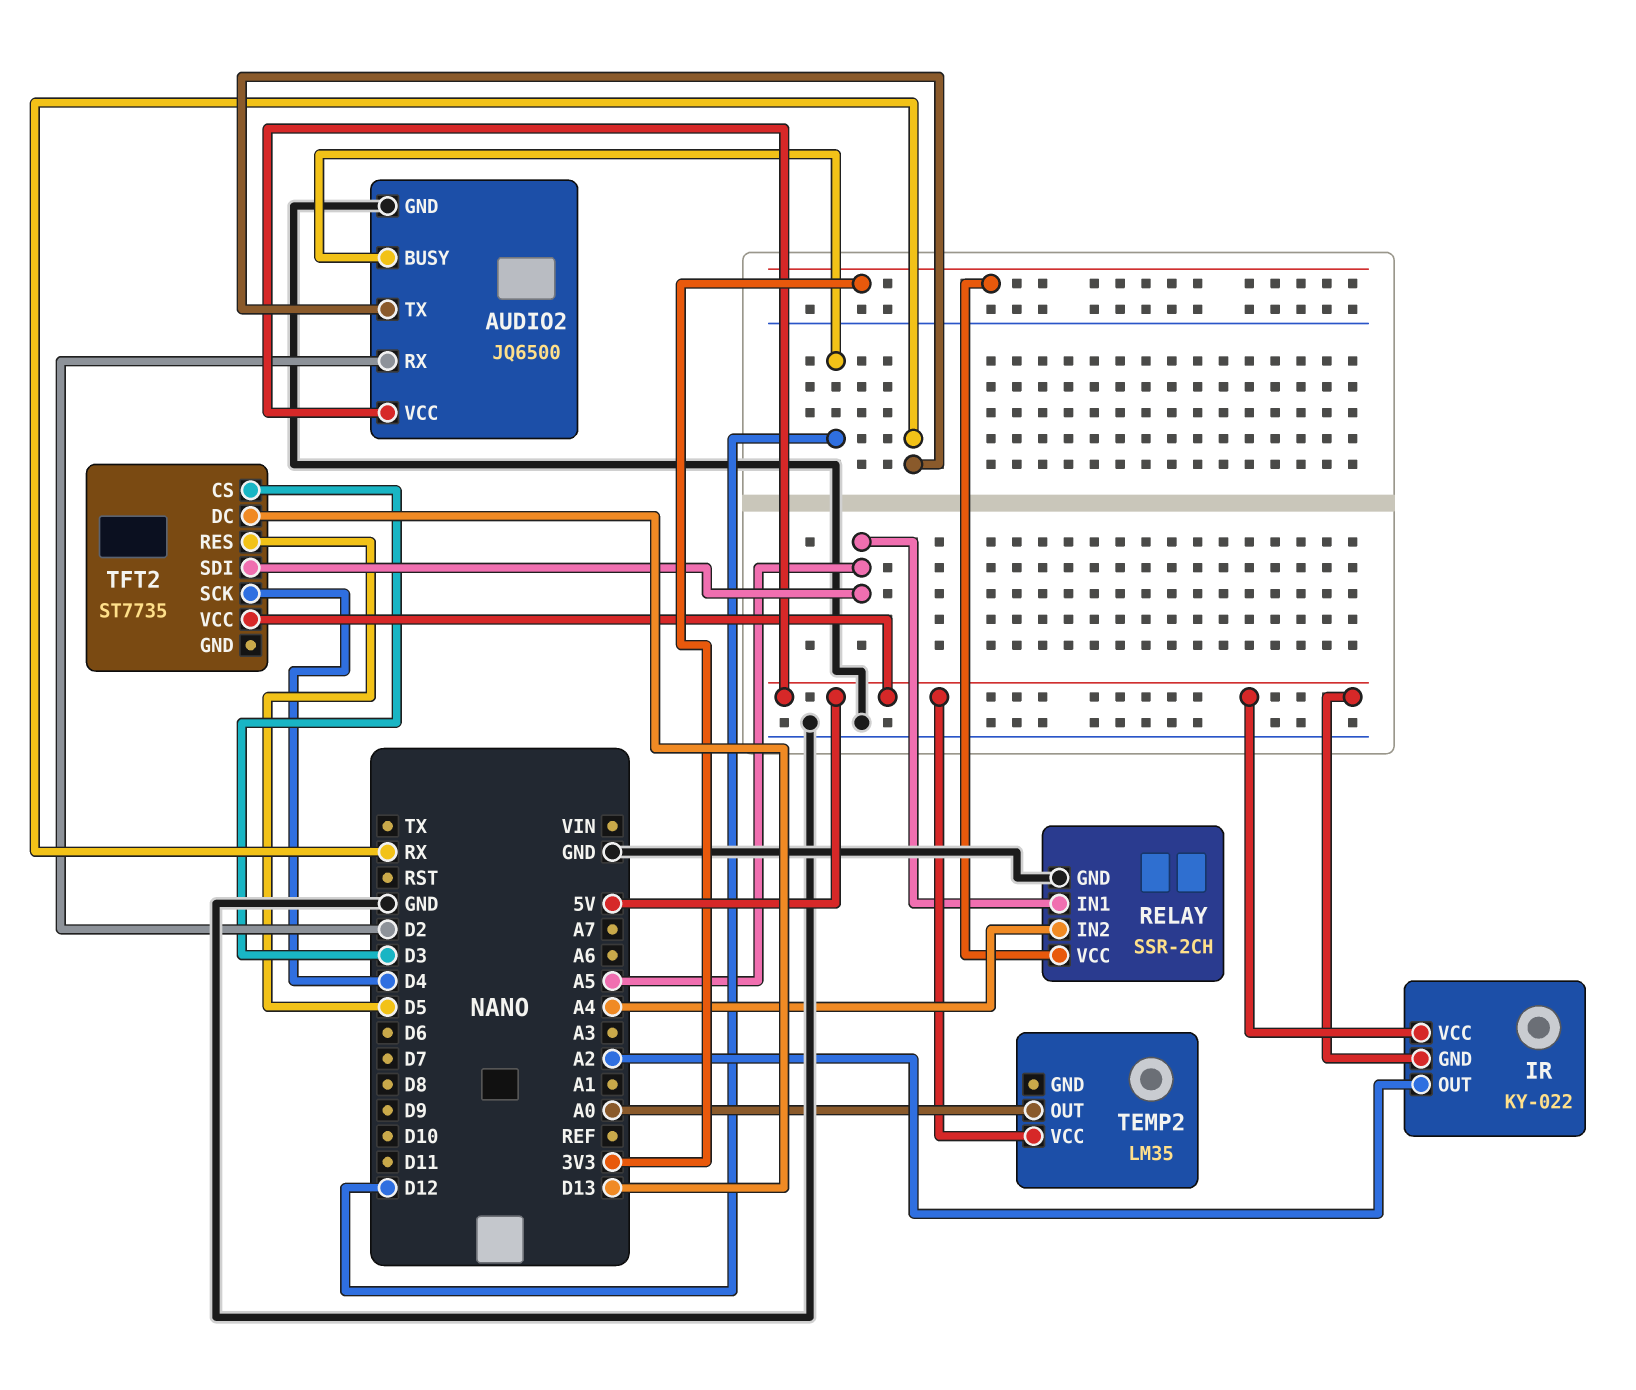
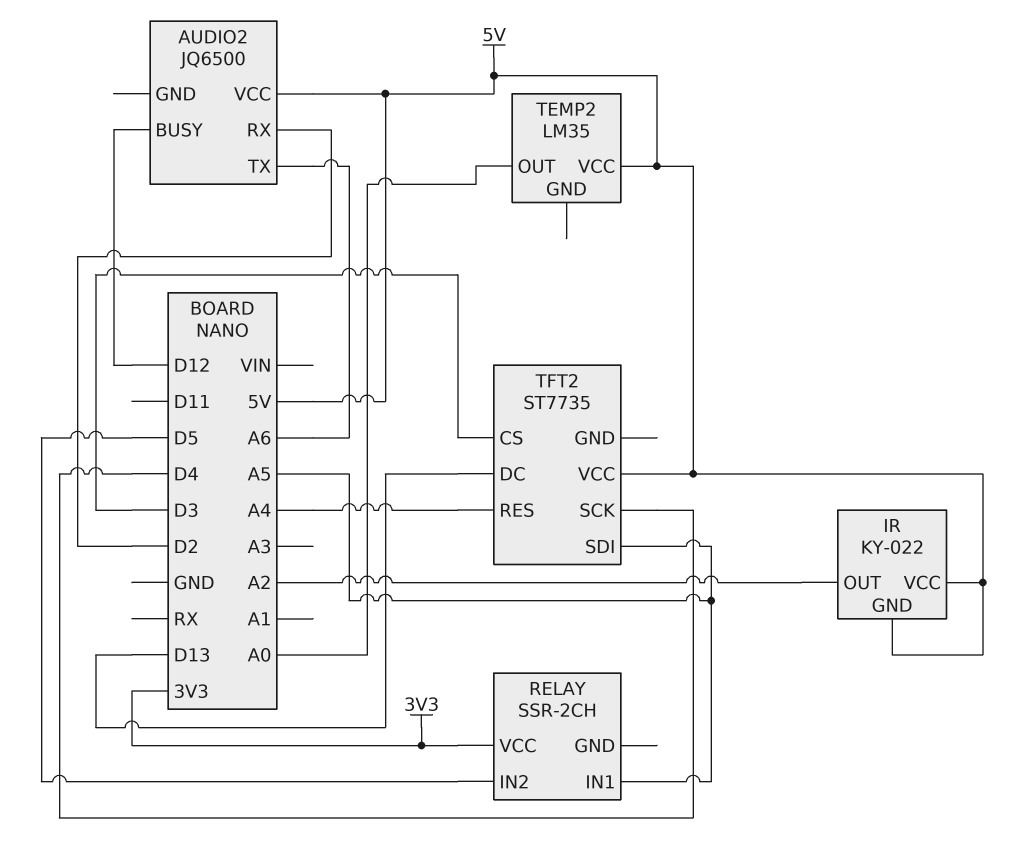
AUDIO2 pin GND: GND -> none
AUDIO2 pin TX: RX -> A6
RELAY pin GND: GND -> none
RELAY pin IN2: A4 -> D5
TFT2 pin RES: D5 -> A4

